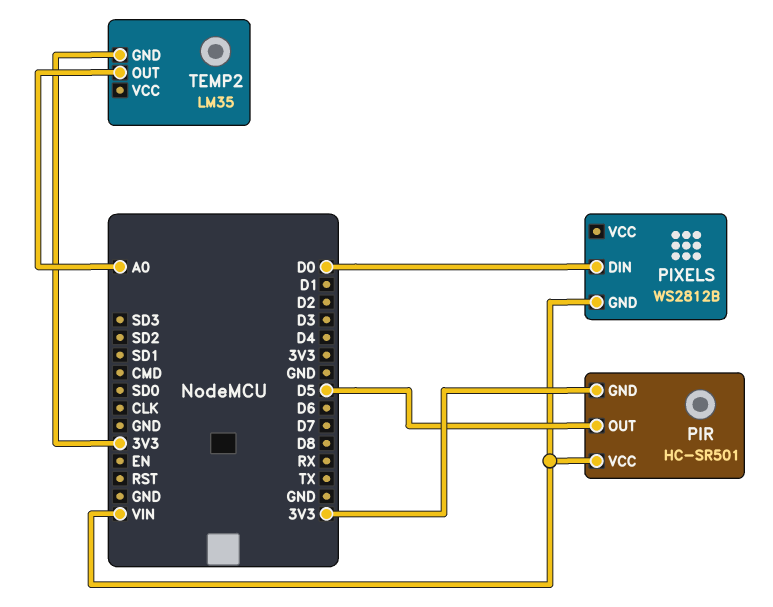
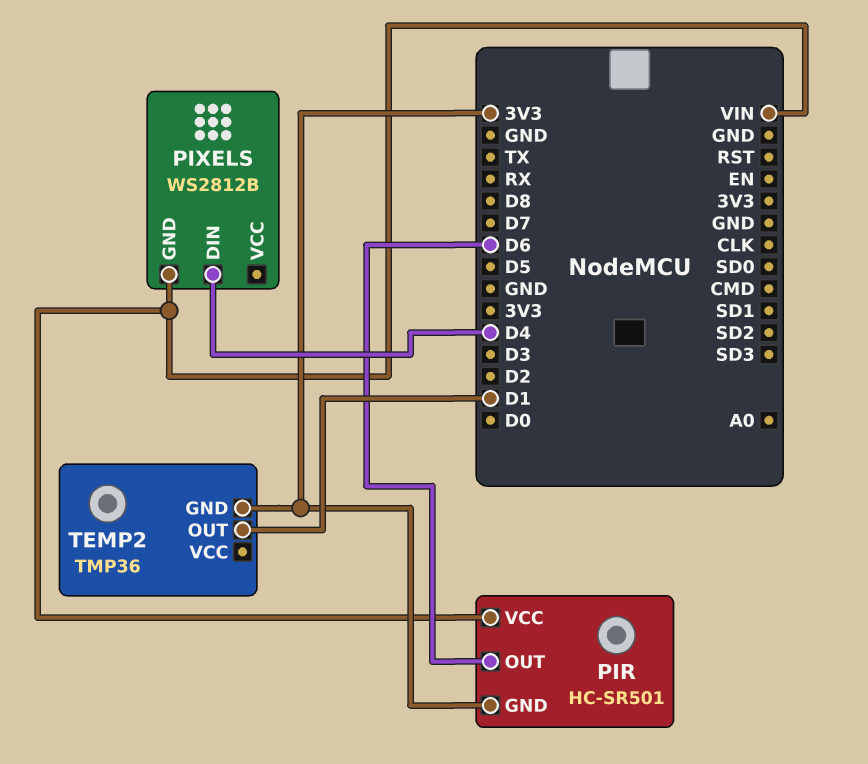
PIR pin OUT: D5 -> D6
PIXELS pin DIN: D0 -> D4
TEMP2: LM35 -> TMP36
TEMP2 pin OUT: A0 -> D1

